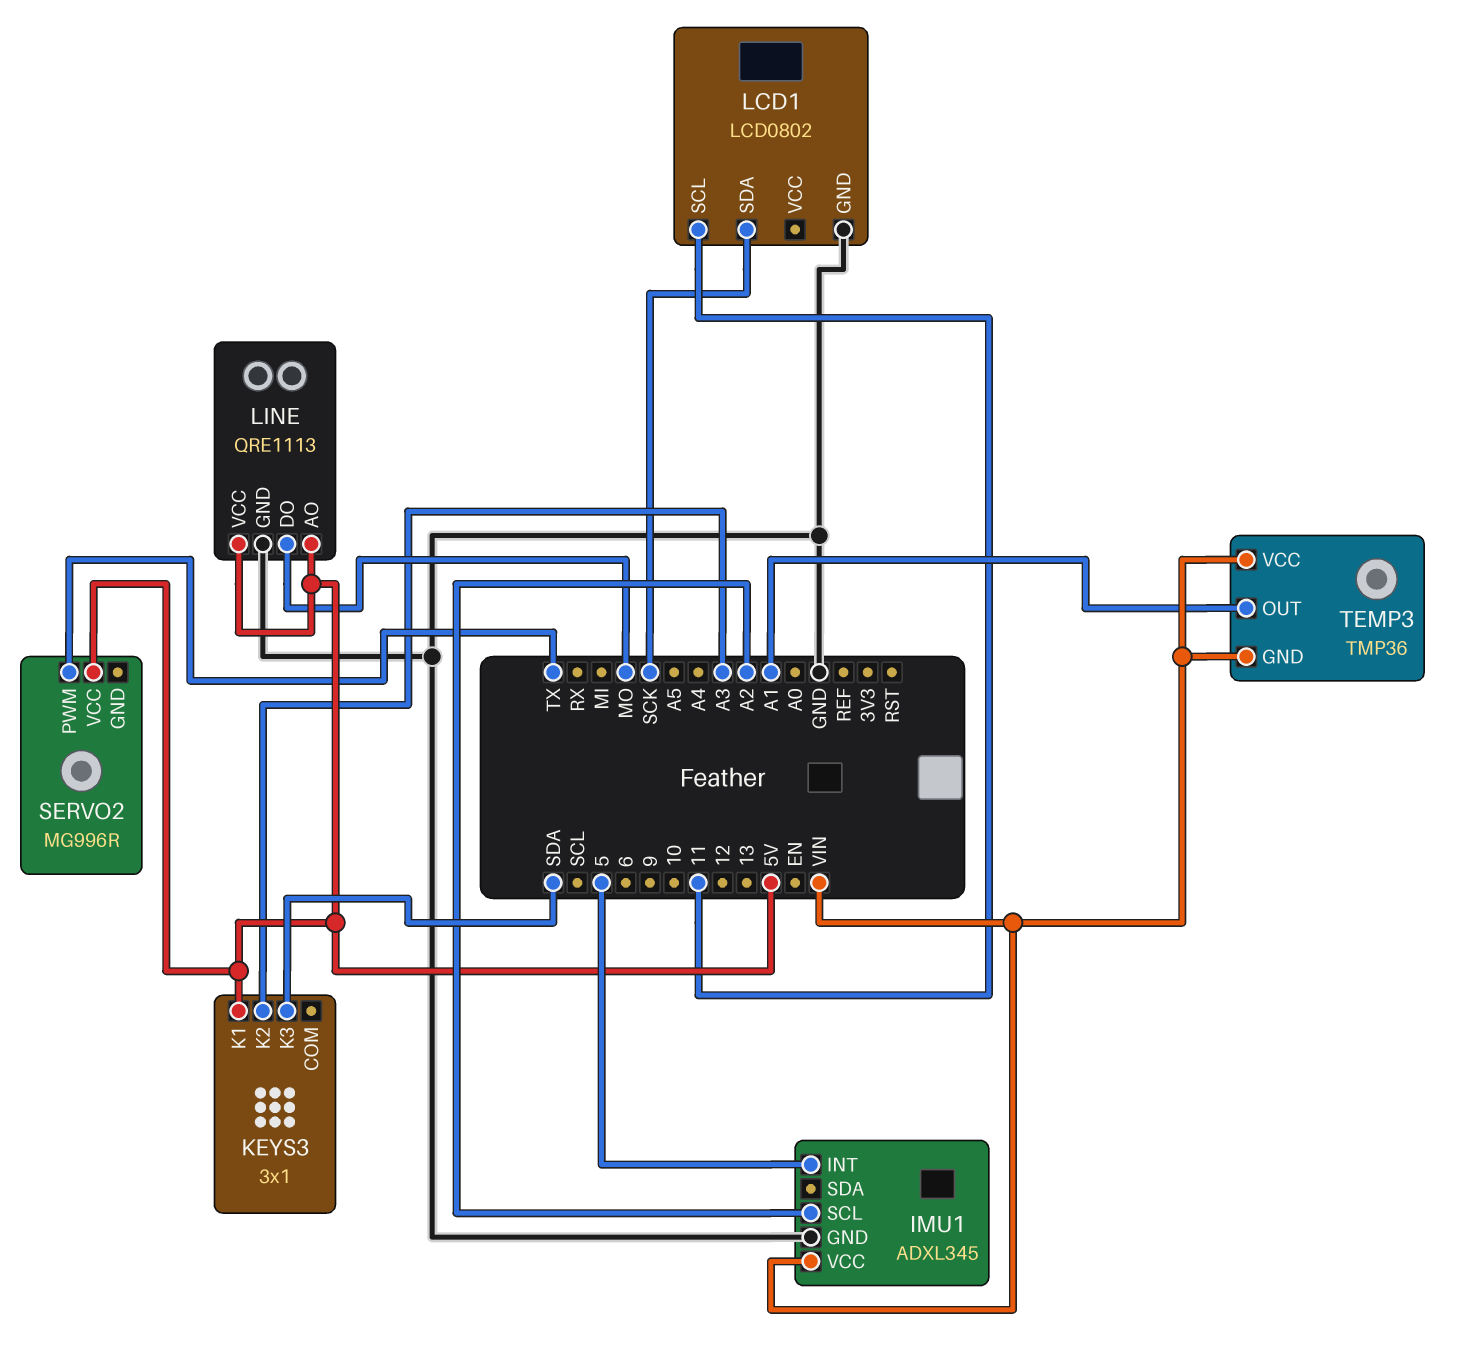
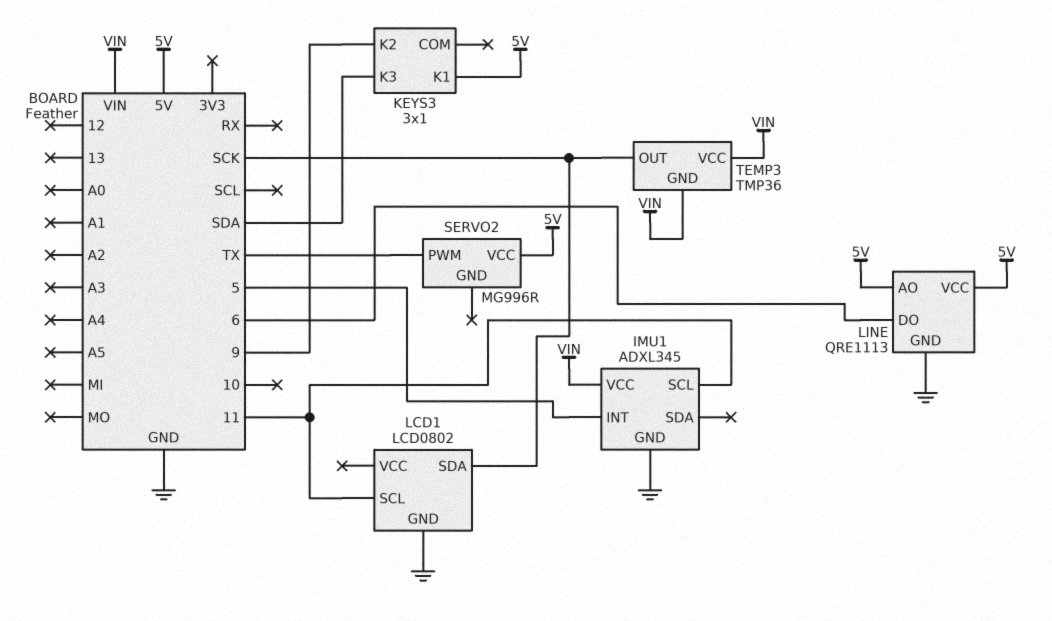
IMU1 pin SCL: A2 -> 11
KEYS3 pin K2: A3 -> 9
LINE pin DO: MO -> 6
TEMP3 pin OUT: A1 -> SCK

